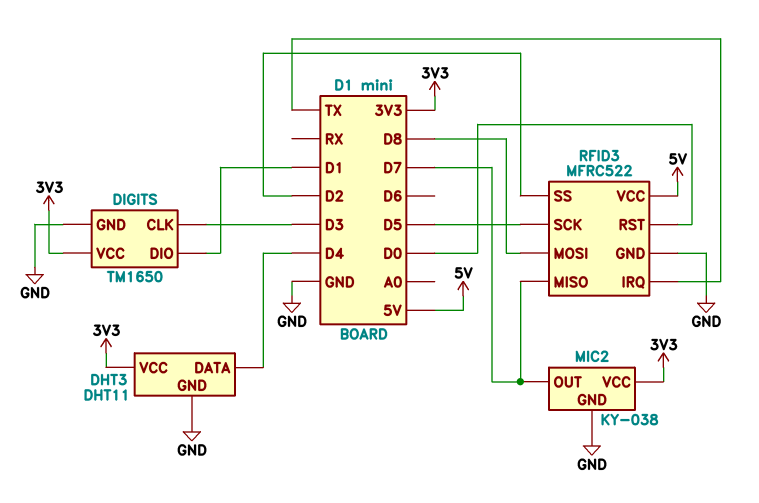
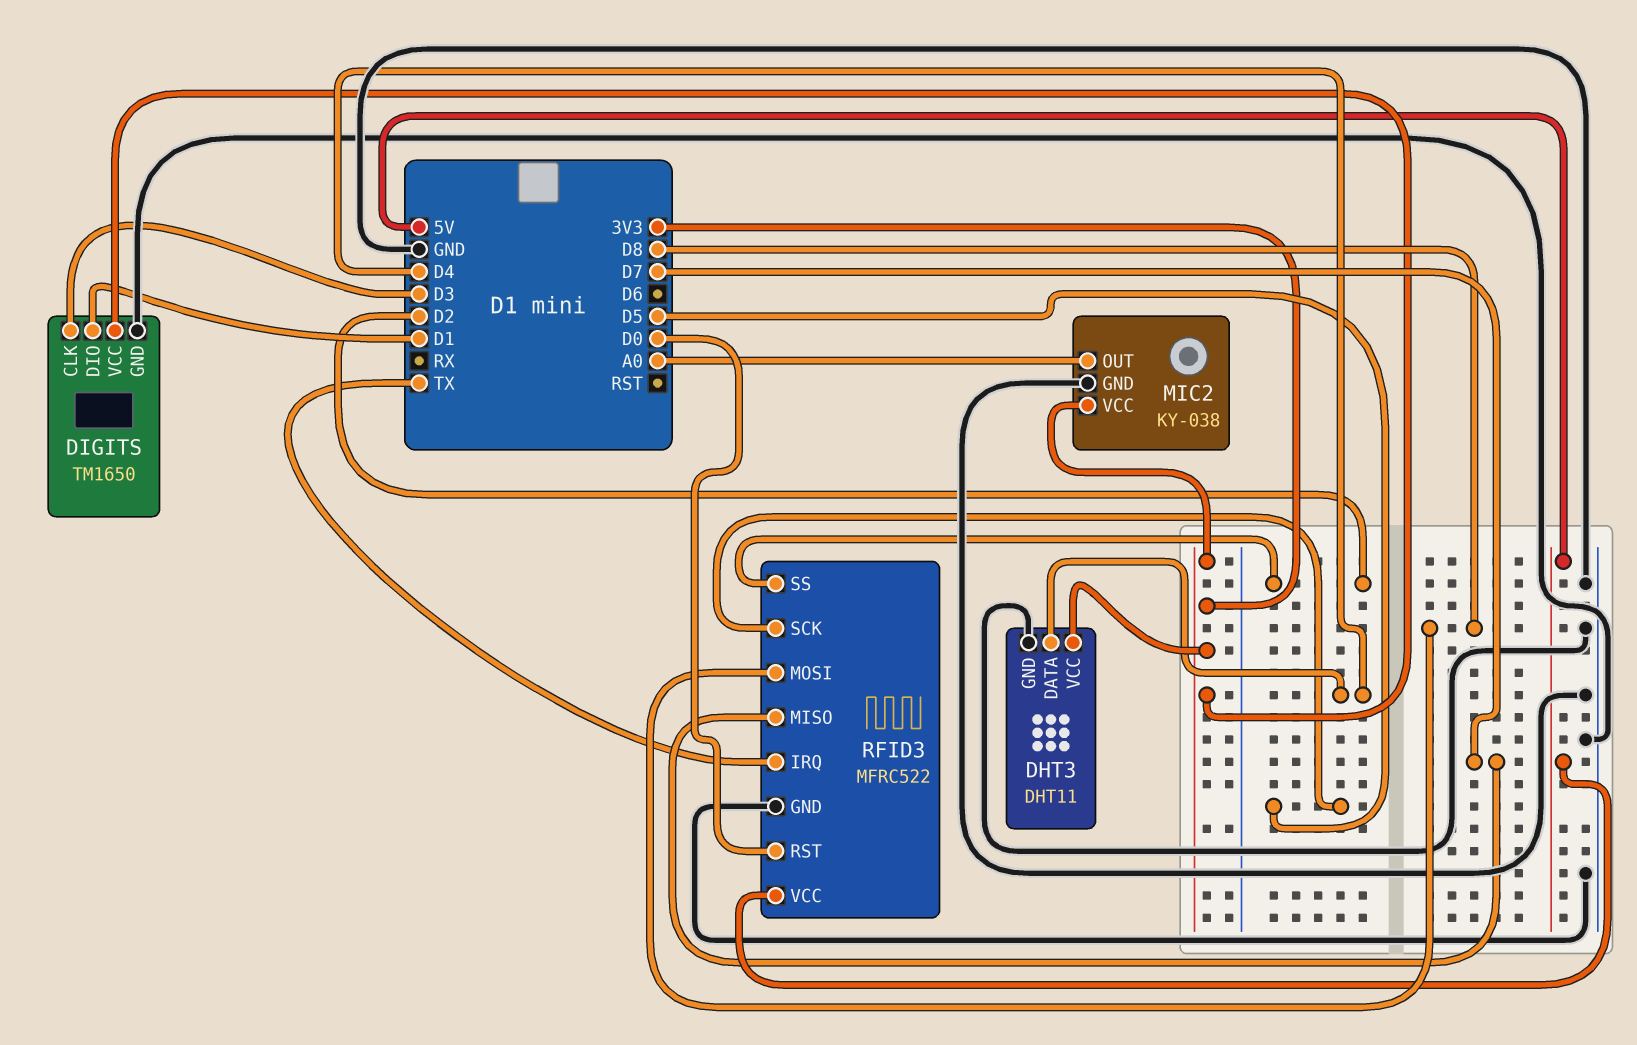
MIC2 pin OUT: D7 -> A0

